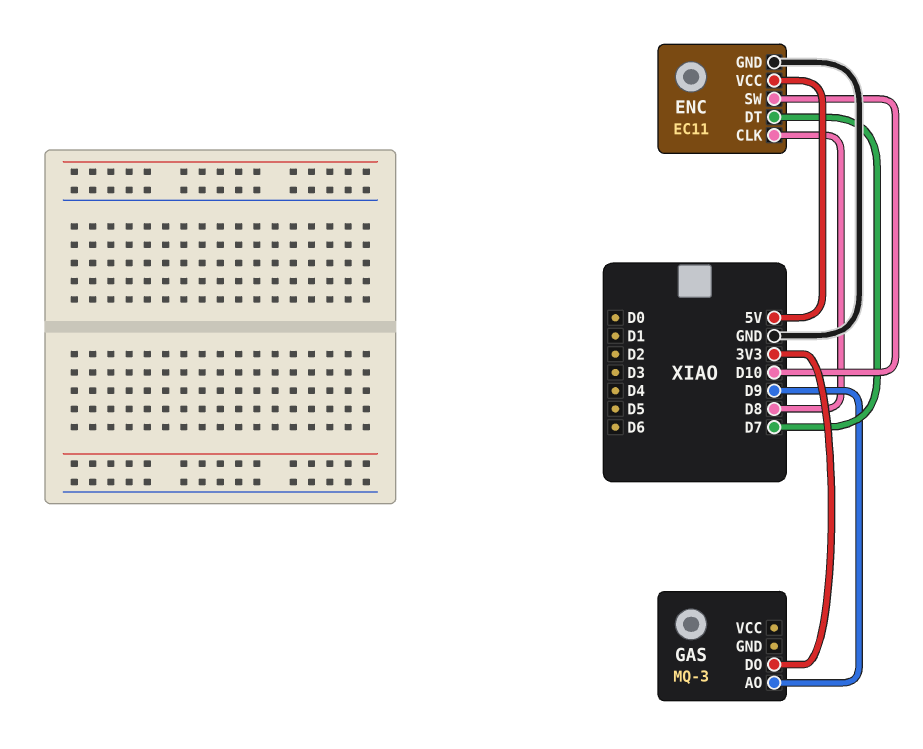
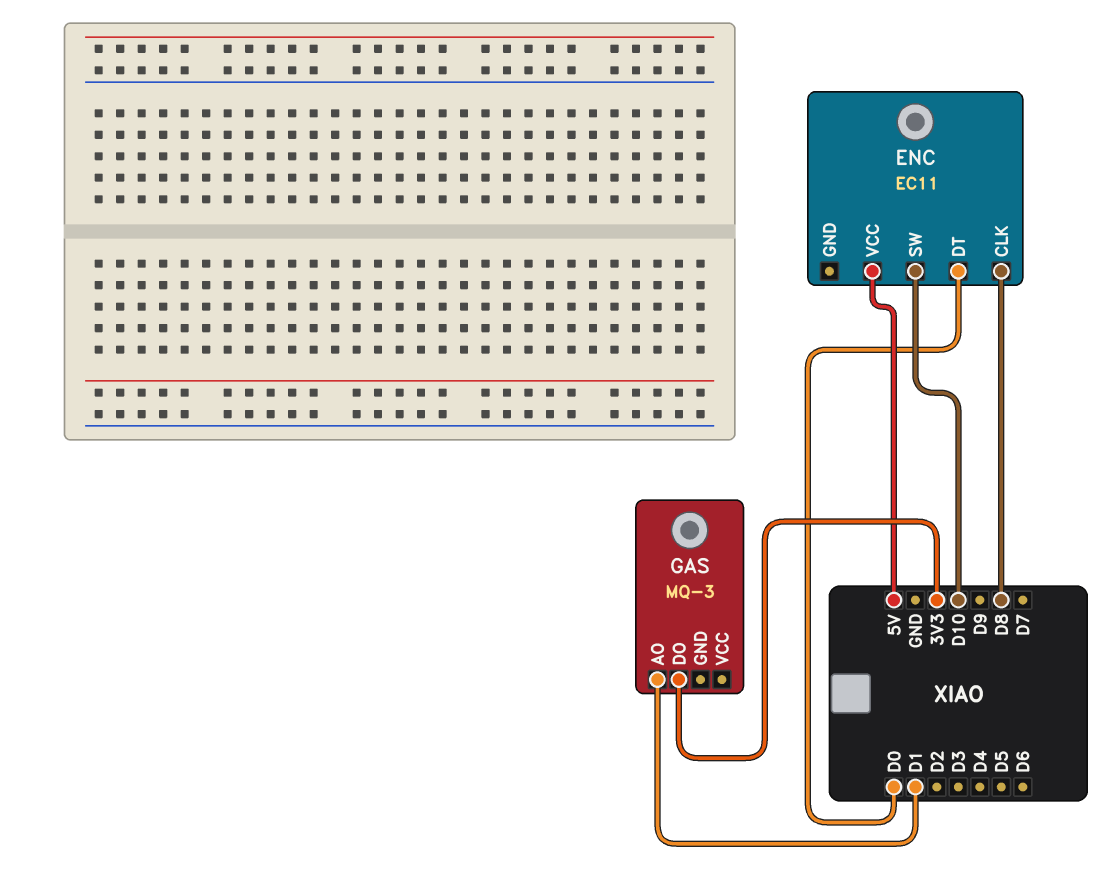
ENC pin DT: D7 -> D0
ENC pin GND: GND -> none
GAS pin AO: D9 -> D1

